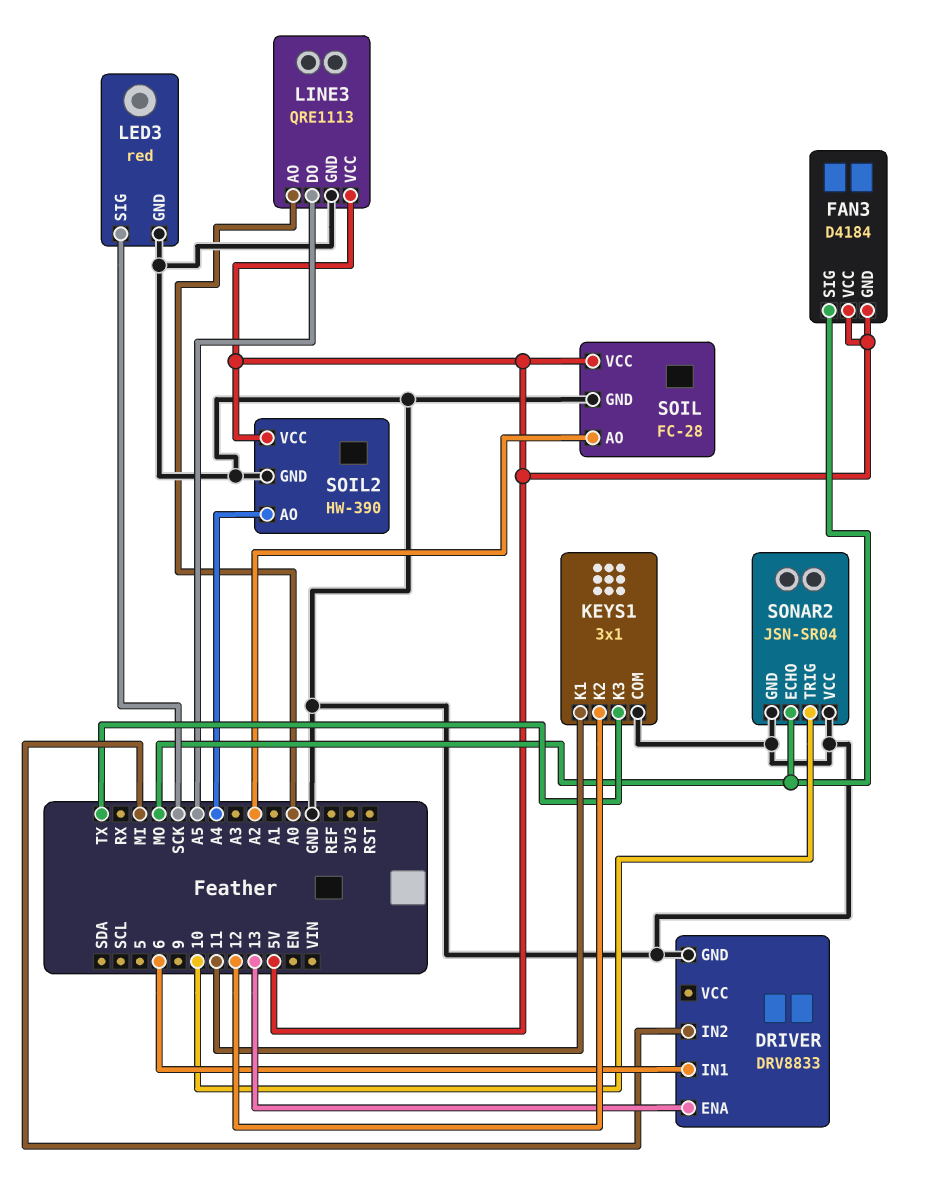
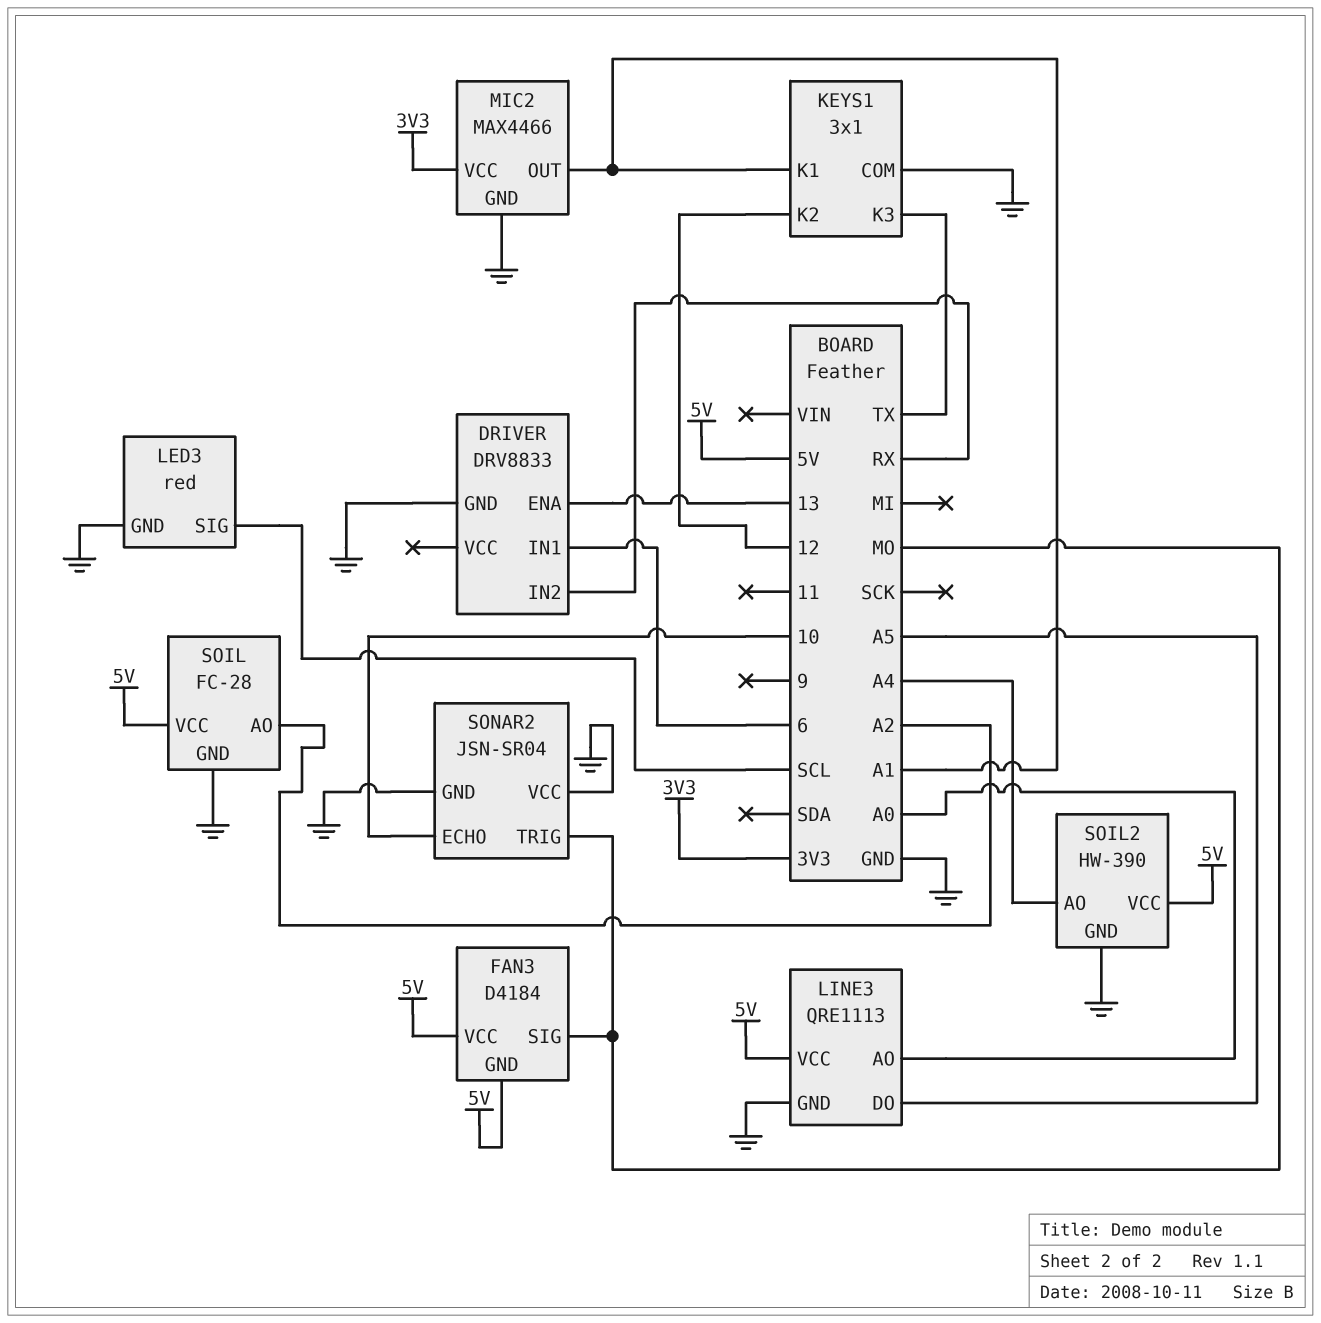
DRIVER pin IN2: MI -> RX
KEYS1 pin K1: 11 -> A1
LED3 pin SIG: SCK -> SCL
MIC2: none -> MAX4466
MIC2 pin GND: none -> GND
MIC2 pin OUT: none -> A1
MIC2 pin VCC: none -> 3V3
SONAR2 pin ECHO: MO -> 10
SONAR2 pin TRIG: 10 -> MO

